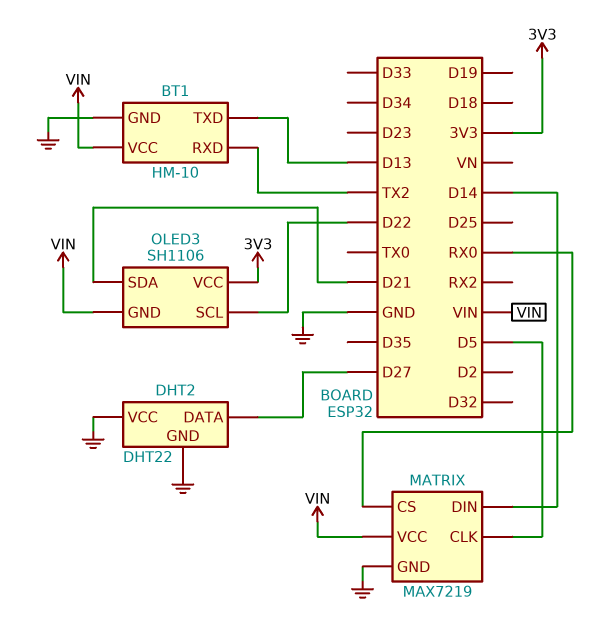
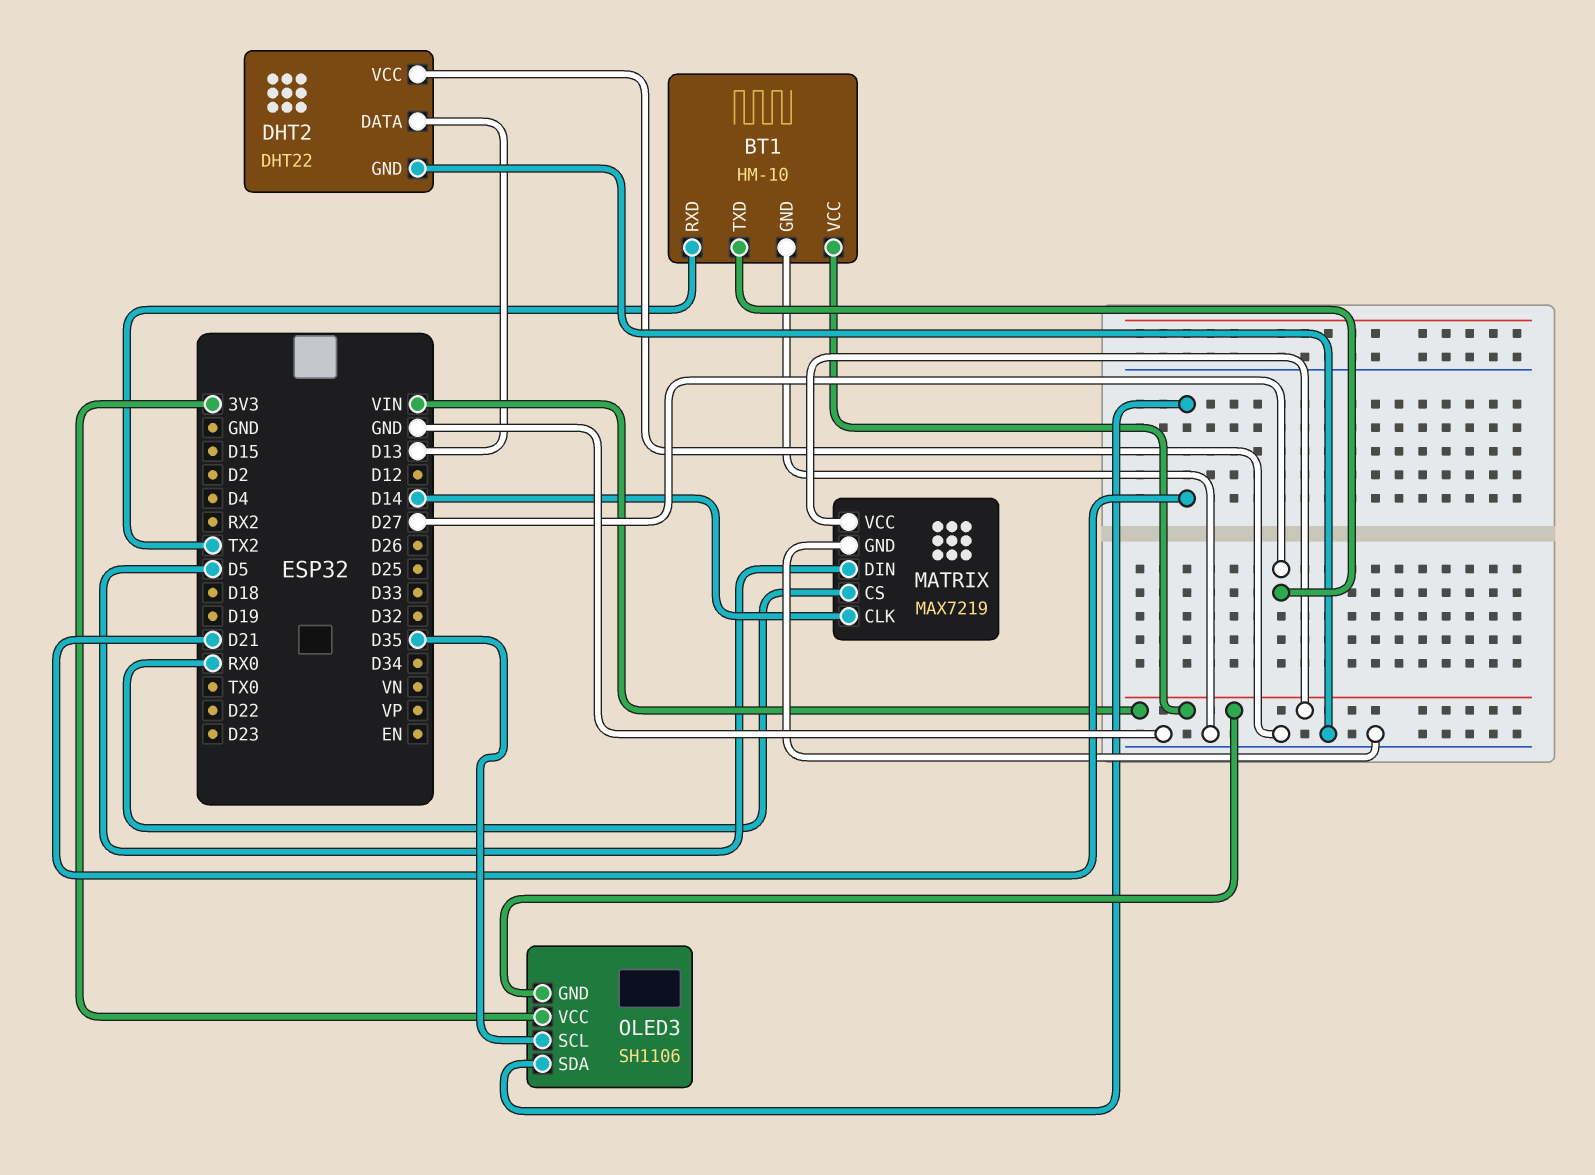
BT1 pin TXD: D13 -> D27
DHT2 pin DATA: D27 -> D13
MATRIX pin CLK: D5 -> D14
MATRIX pin DIN: D14 -> D5
OLED3 pin SCL: D22 -> D35

